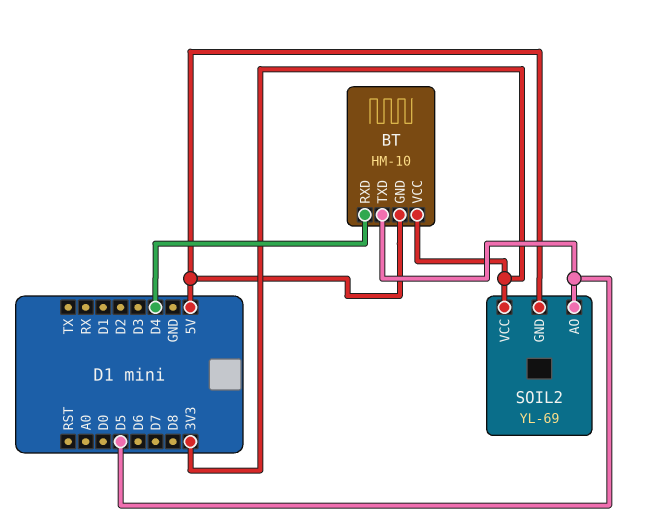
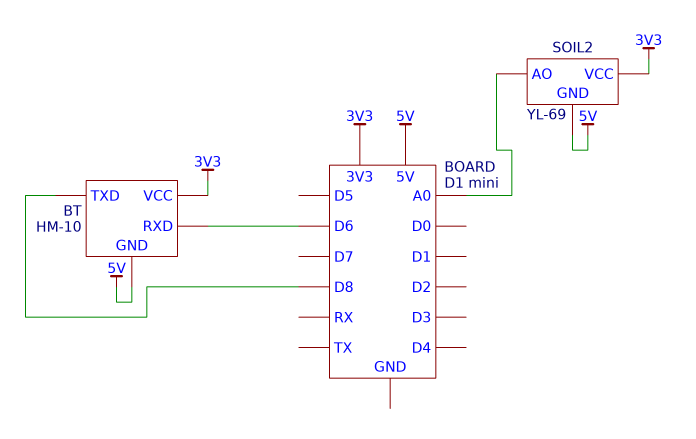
BT pin RXD: D4 -> D6
BT pin TXD: D5 -> D8
SOIL2 pin AO: D5 -> A0

